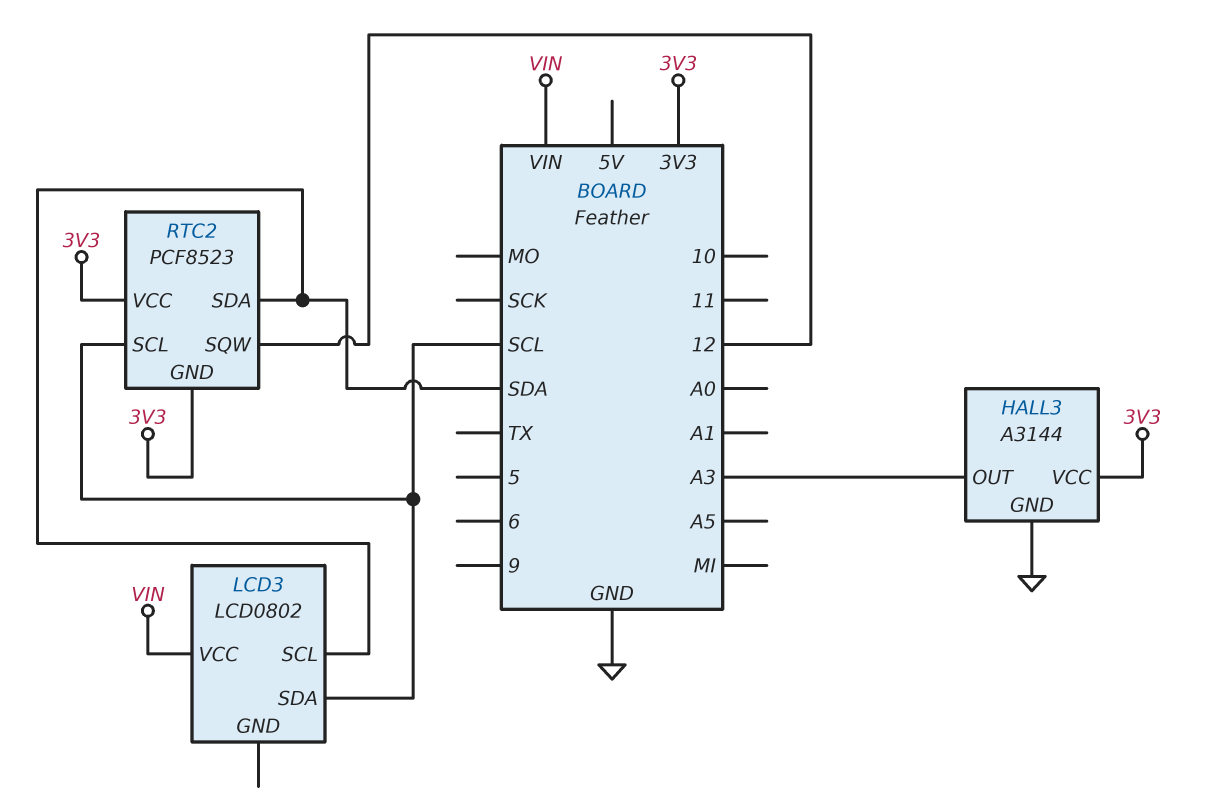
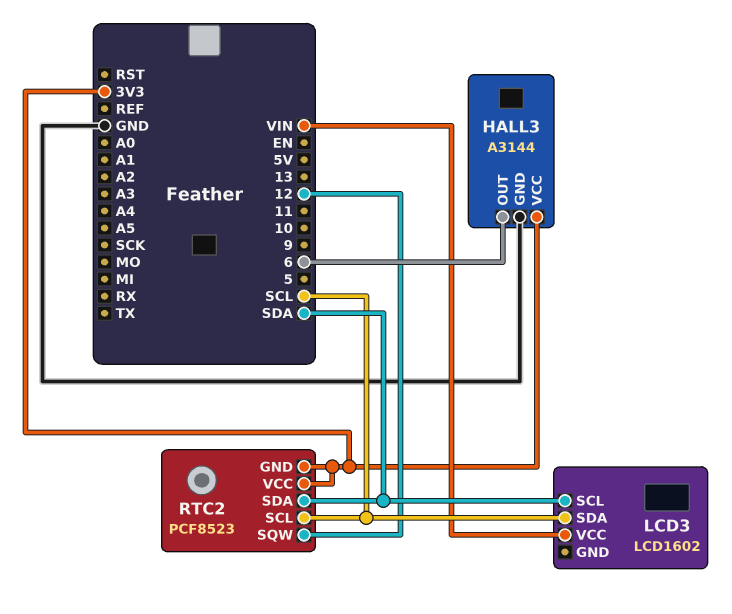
HALL3 pin OUT: A3 -> 6
LCD3: LCD0802 -> LCD1602

